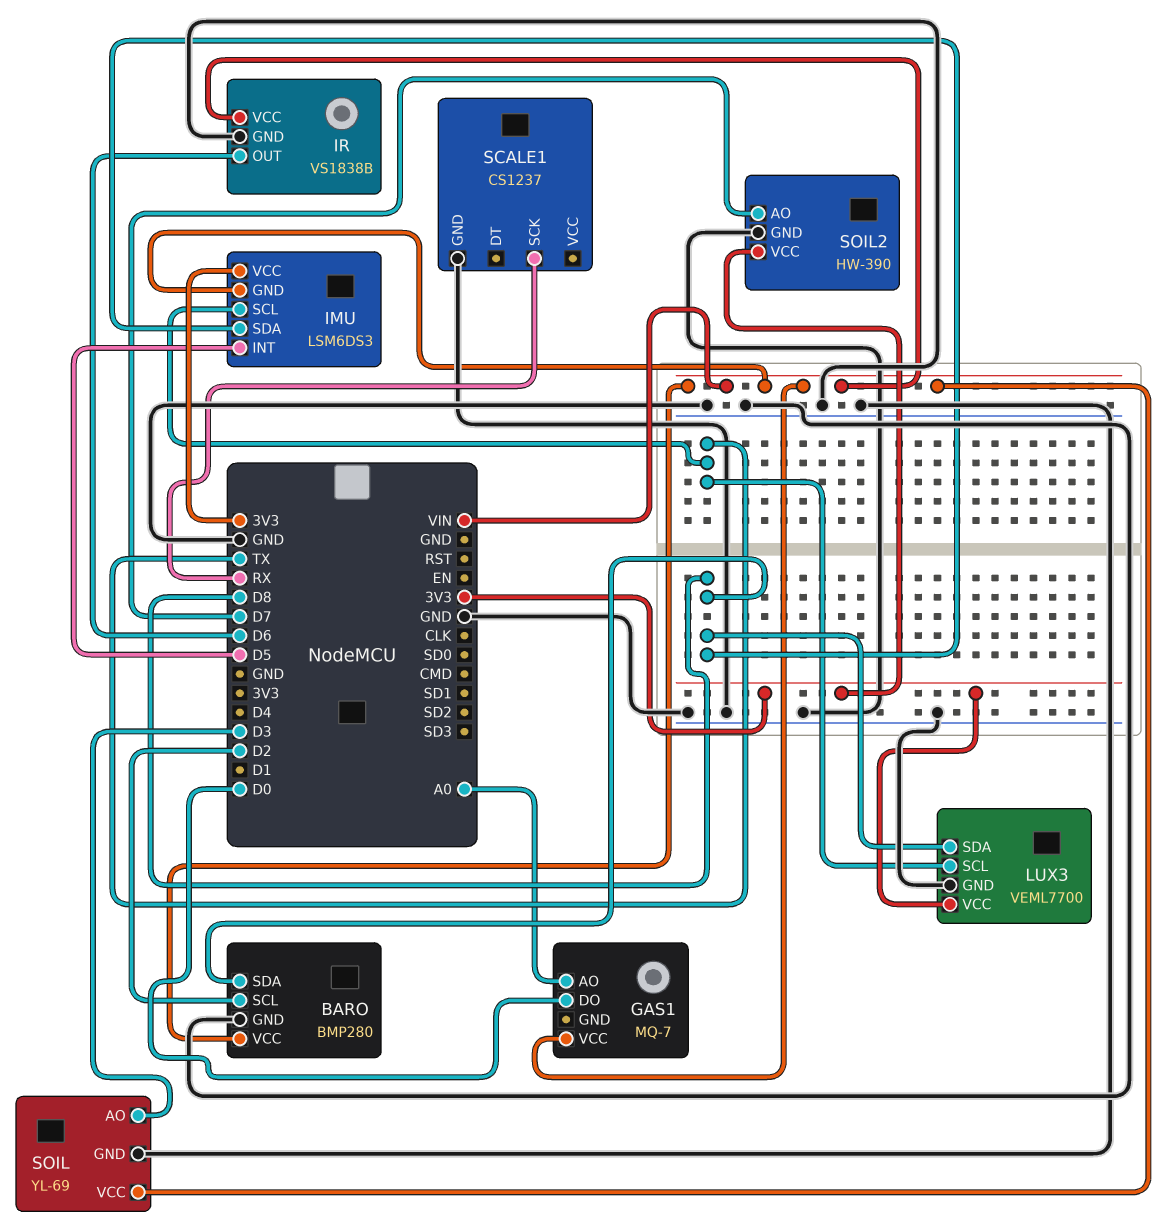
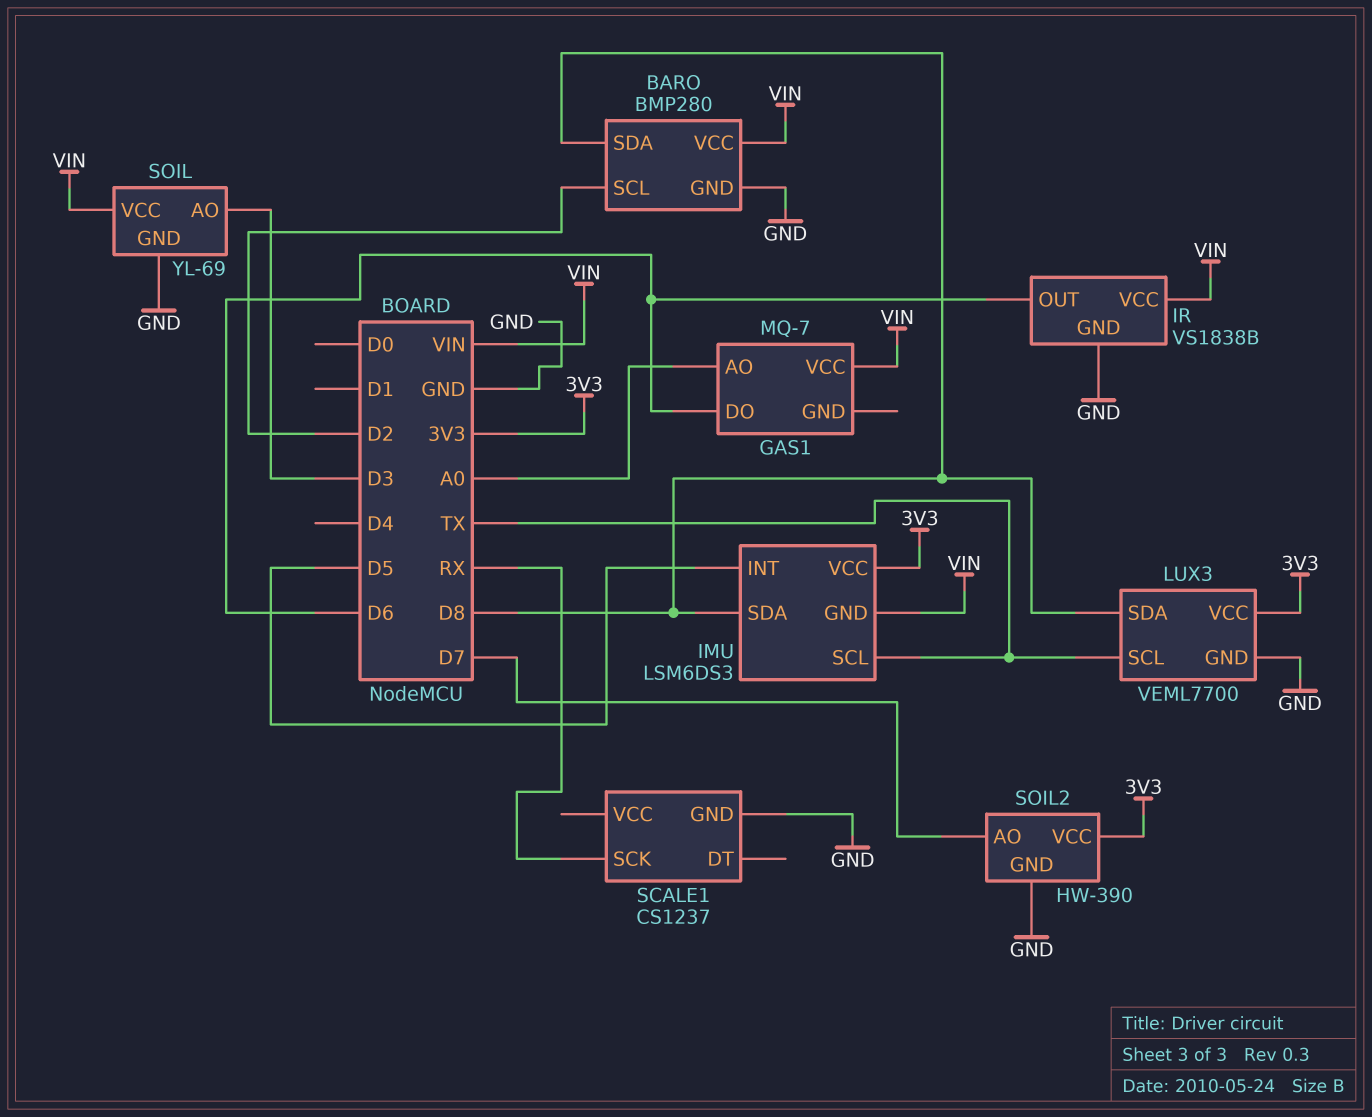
GAS1 pin DO: D0 -> D6

